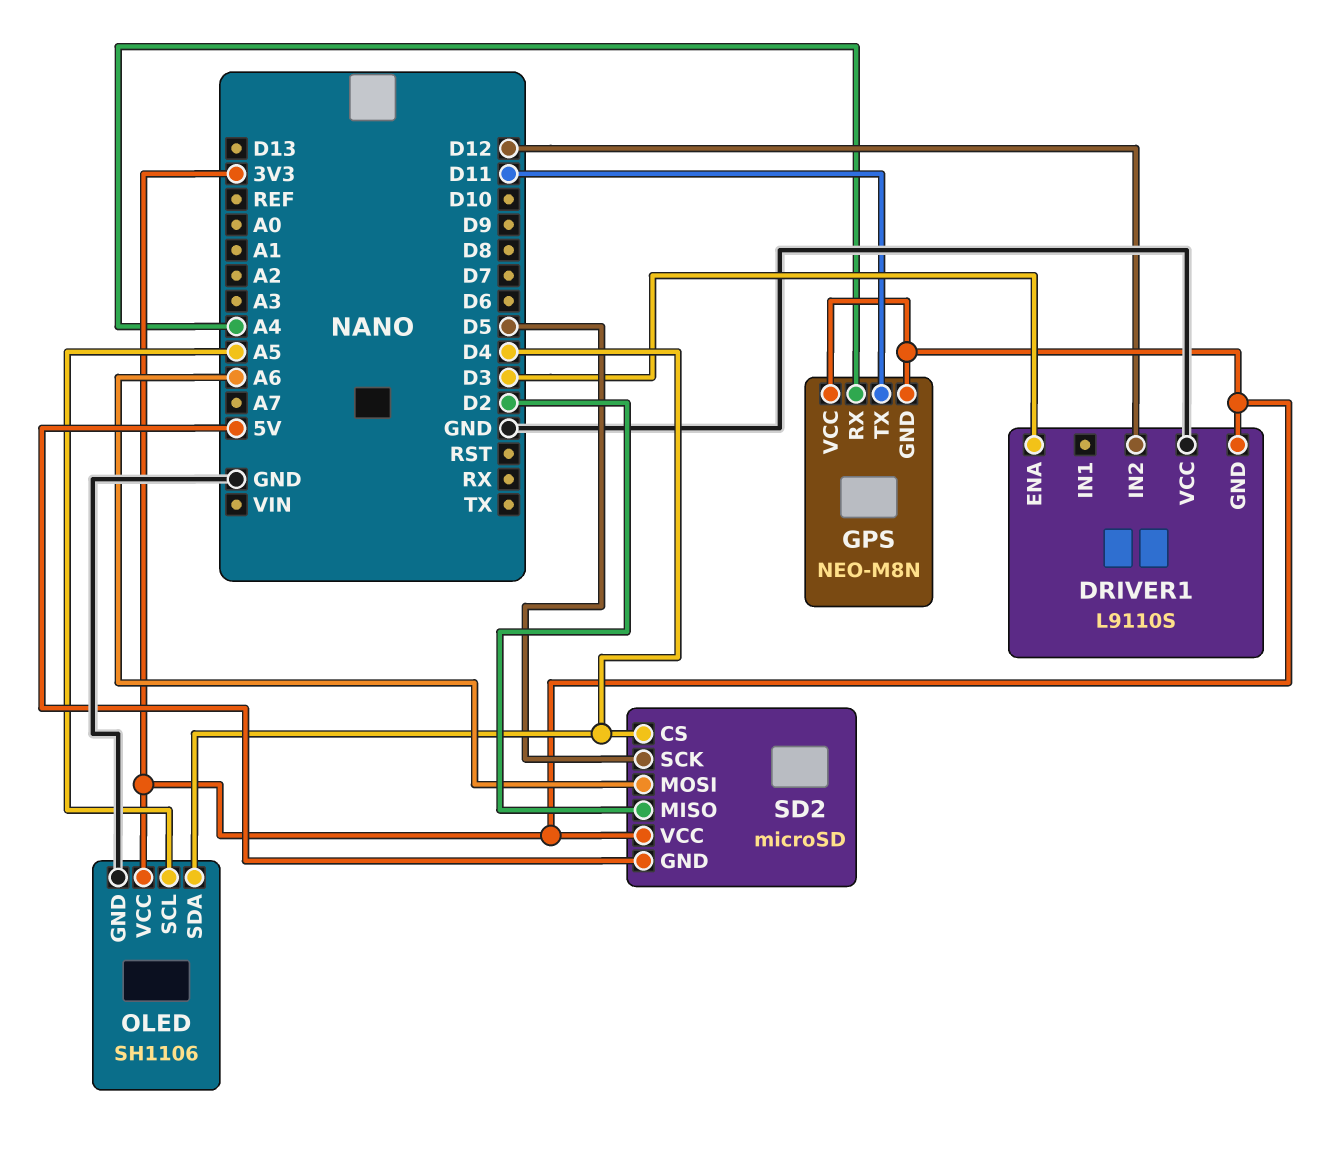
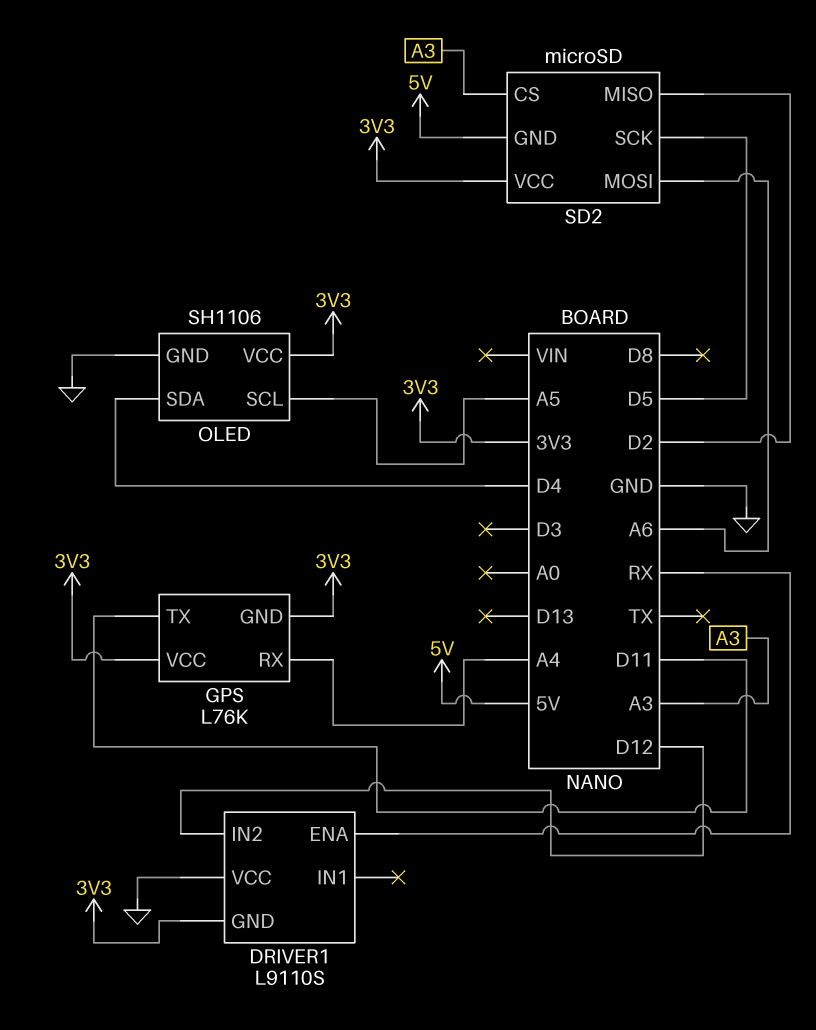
DRIVER1 pin ENA: D3 -> RX
GPS: NEO-M8N -> L76K
SD2 pin CS: D4 -> A3

